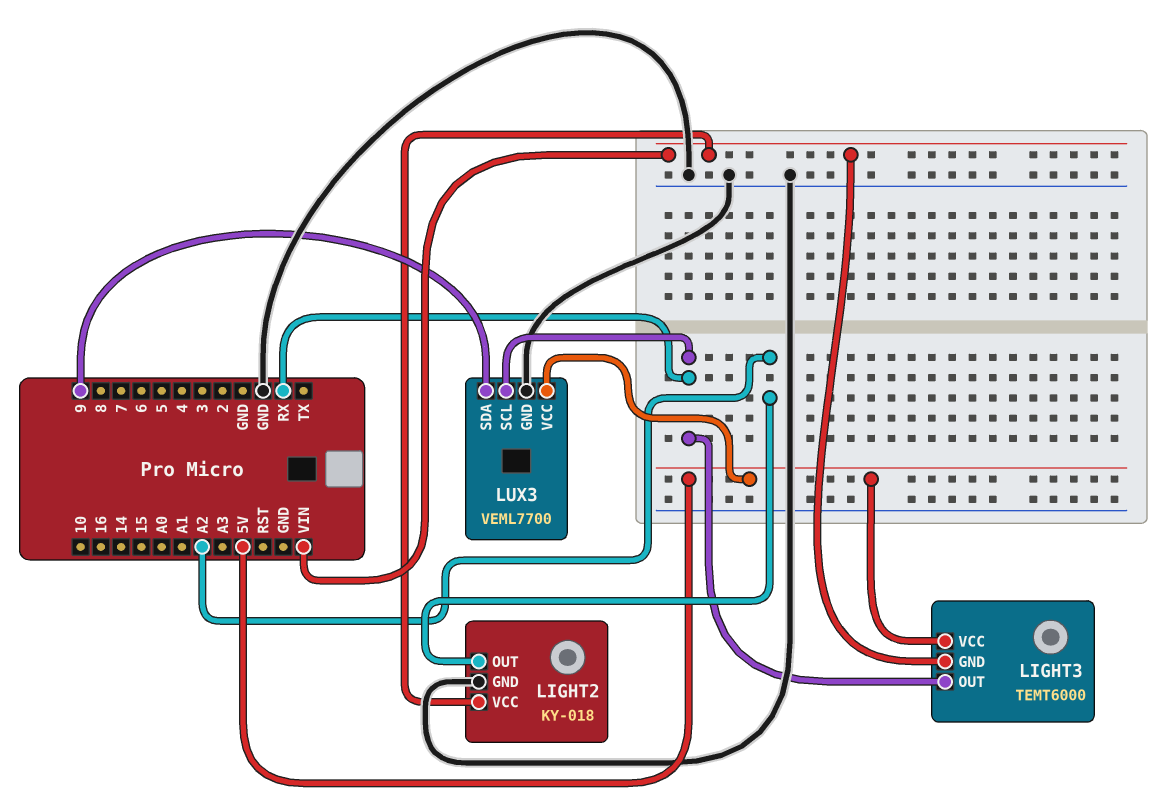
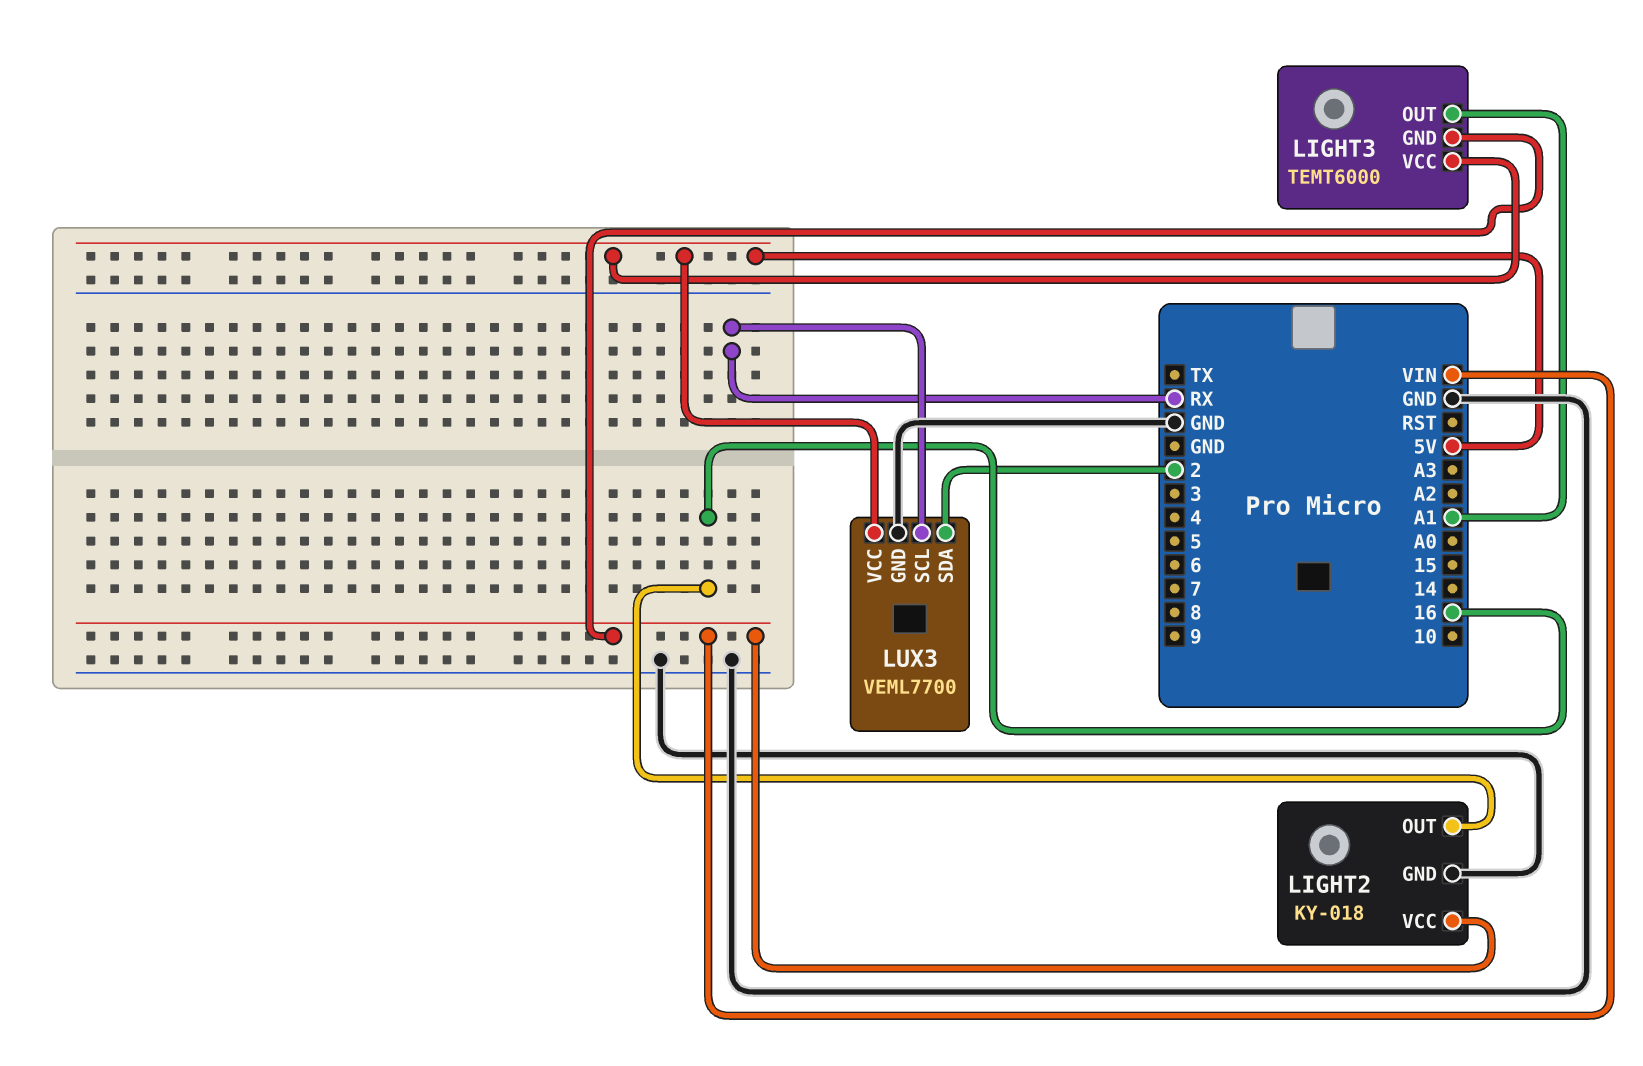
LIGHT2 pin OUT: A2 -> 16
LIGHT3 pin OUT: RX -> A1
LUX3 pin SDA: 9 -> 2

